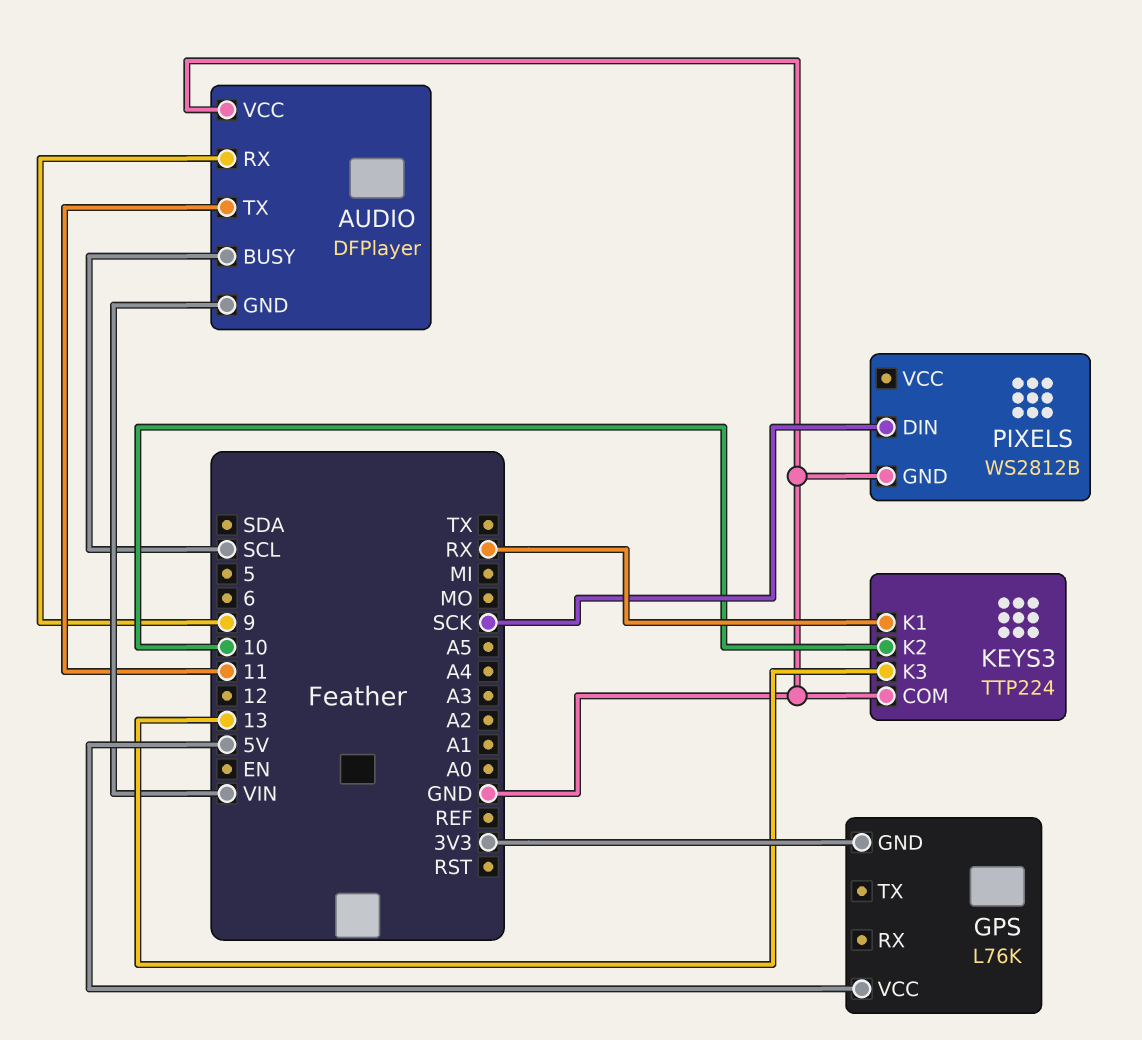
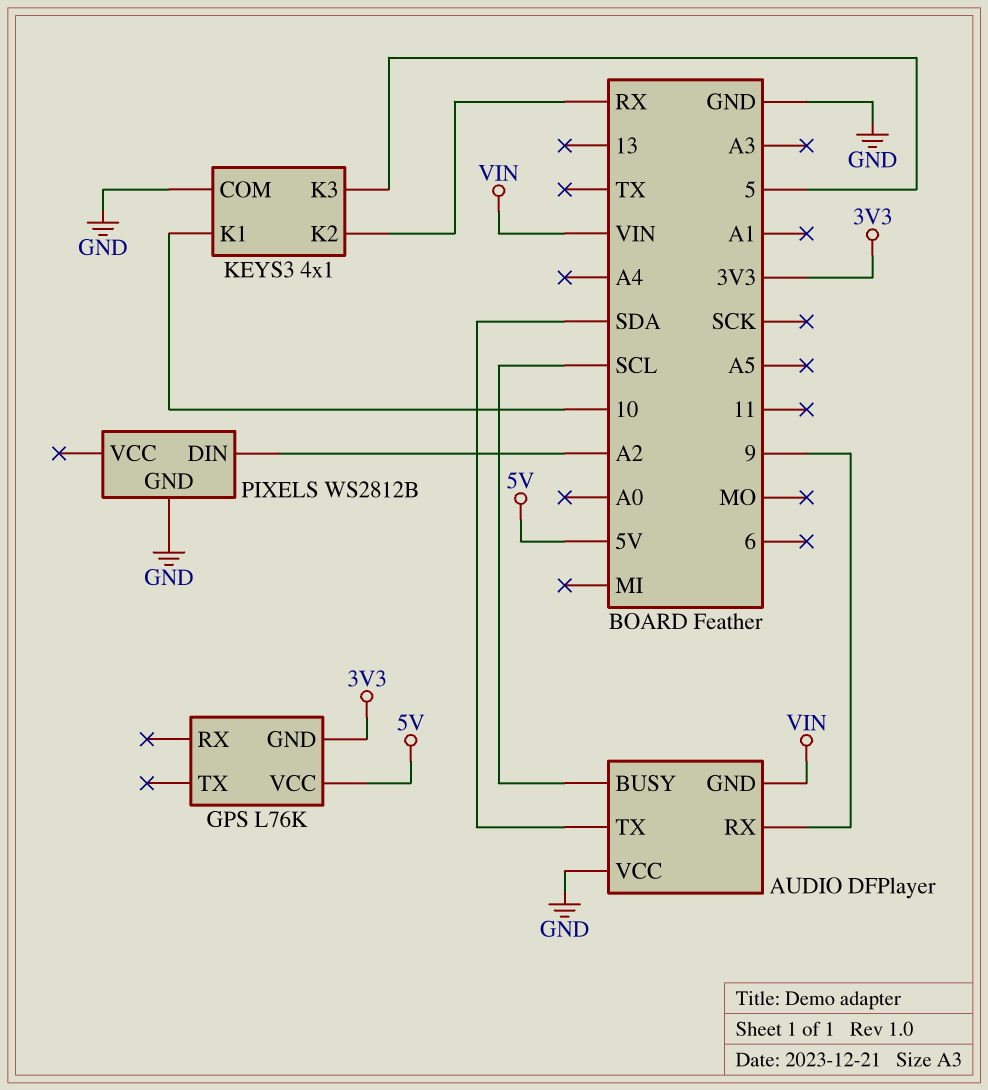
AUDIO pin TX: 11 -> SDA
KEYS3: TTP224 -> 4x1
KEYS3 pin K1: RX -> 10
KEYS3 pin K2: 10 -> RX
KEYS3 pin K3: 13 -> 5
PIXELS pin DIN: SCK -> A2

